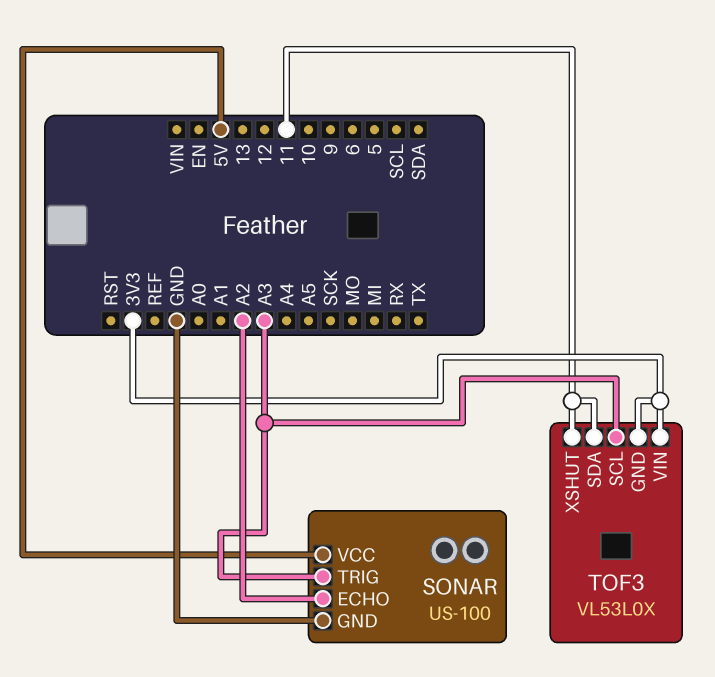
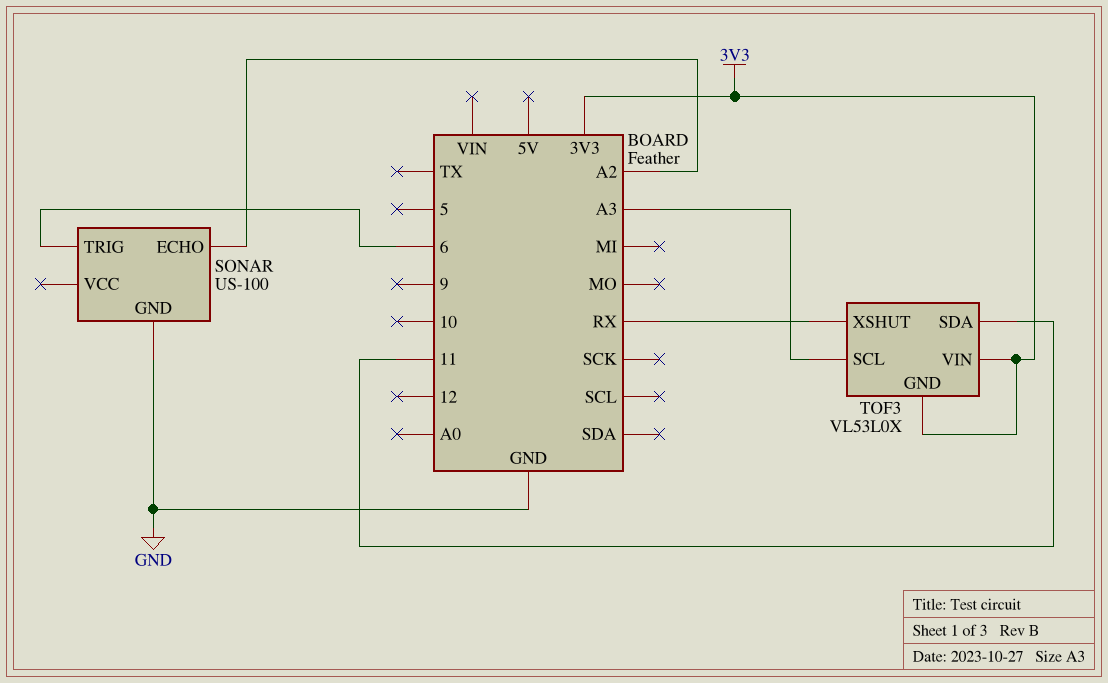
SONAR pin TRIG: A3 -> 6
SONAR pin VCC: 5V -> none
TOF3 pin XSHUT: 11 -> RX

